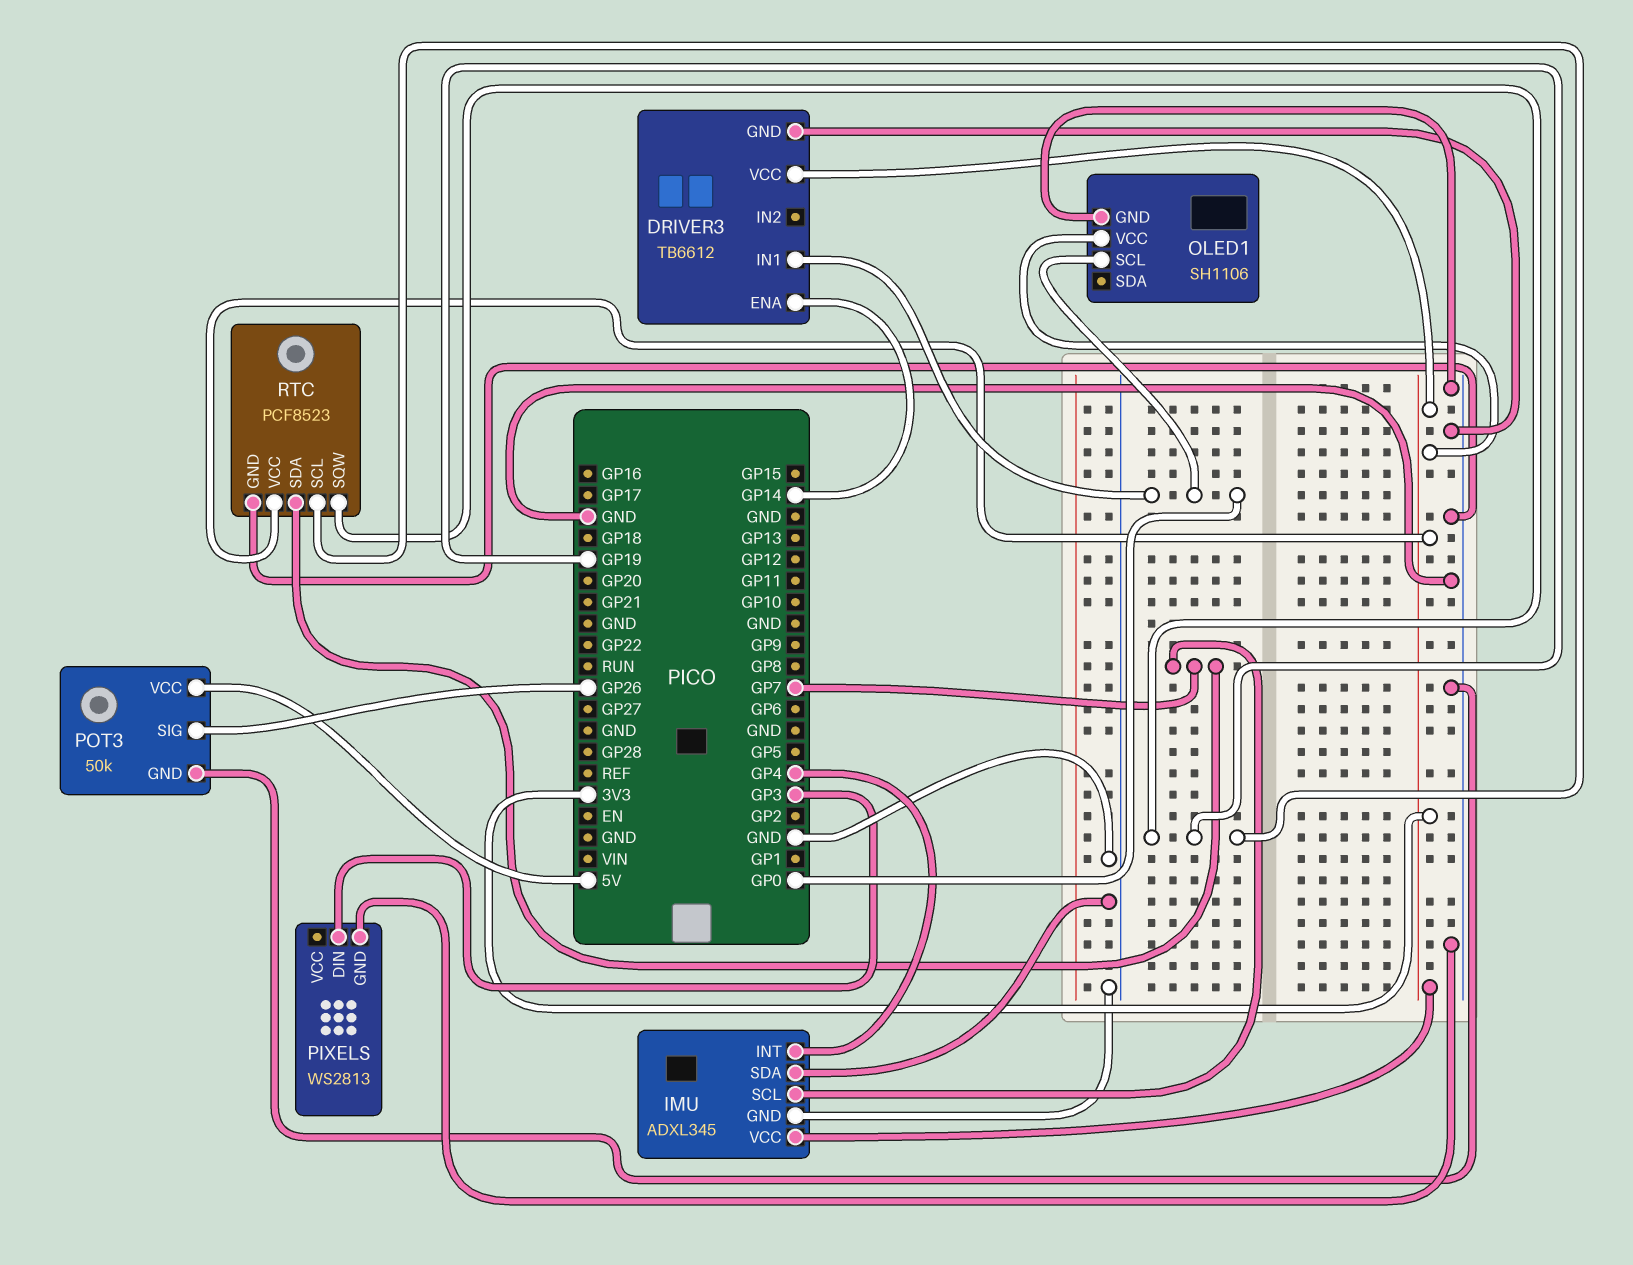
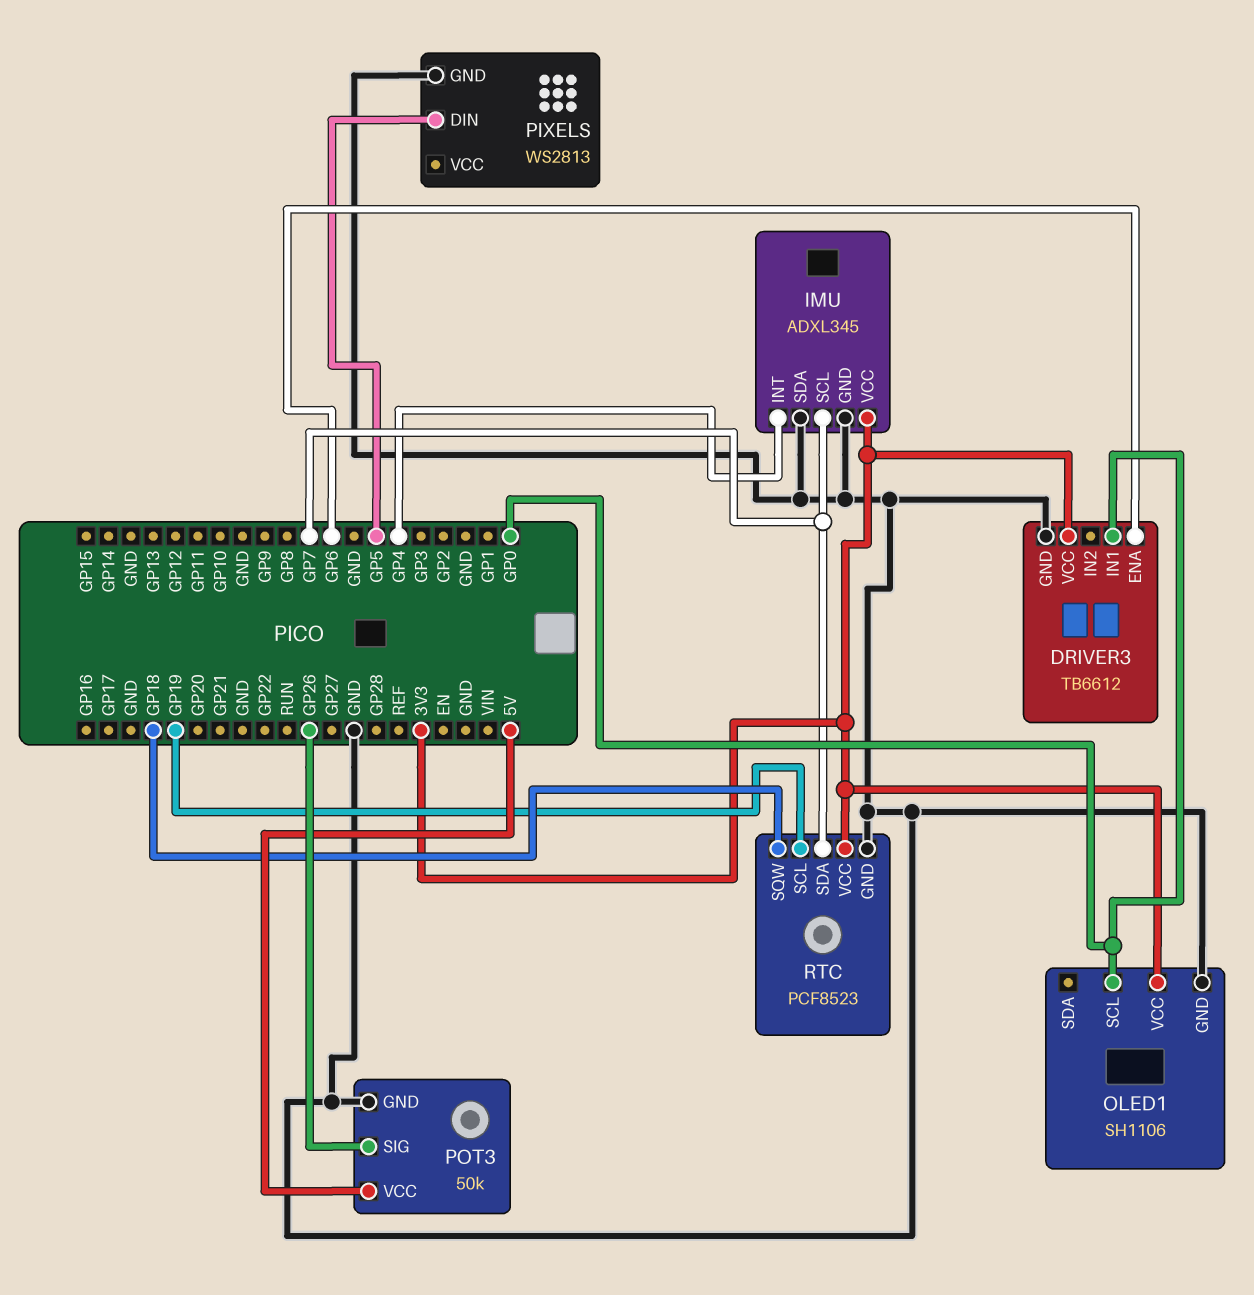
DRIVER3 pin ENA: GP14 -> GP6
PIXELS pin DIN: GP3 -> GP5
RTC pin SQW: GP19 -> GP18

